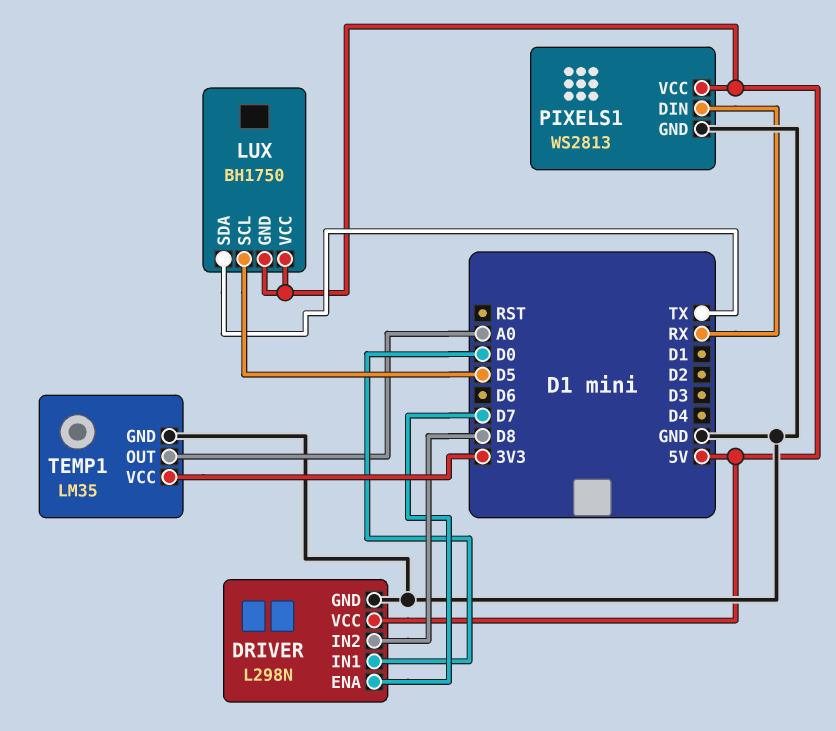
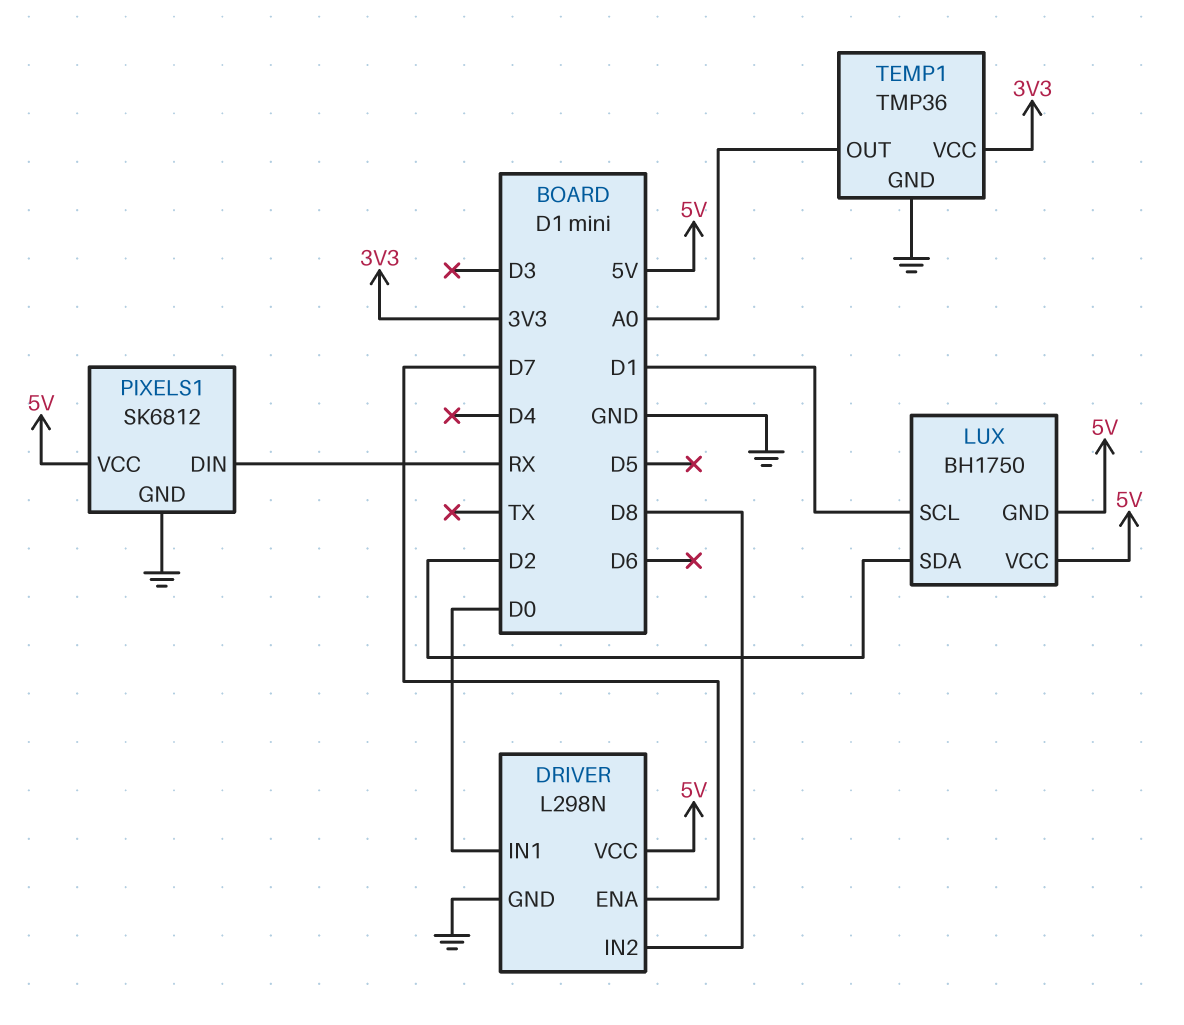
LUX pin SCL: D5 -> D1
LUX pin SDA: TX -> D2
PIXELS1: WS2813 -> SK6812
TEMP1: LM35 -> TMP36

